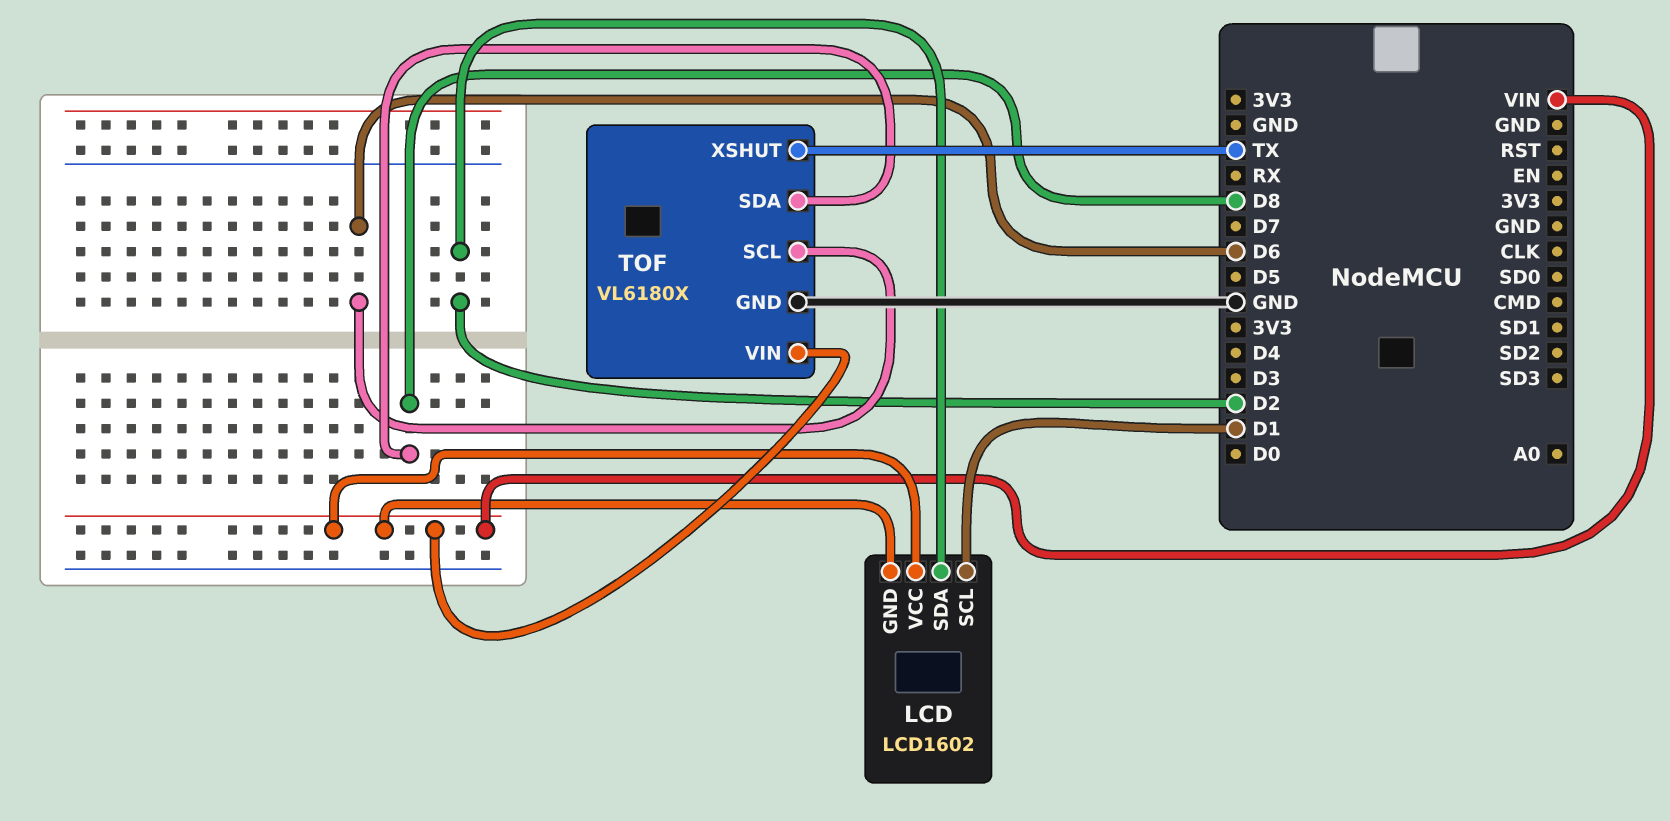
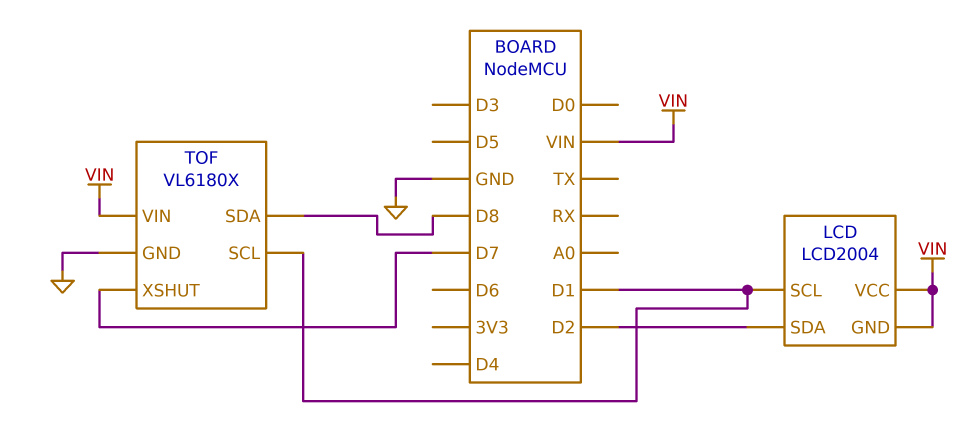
LCD: LCD1602 -> LCD2004
TOF pin SCL: D6 -> D1
TOF pin XSHUT: TX -> D7

